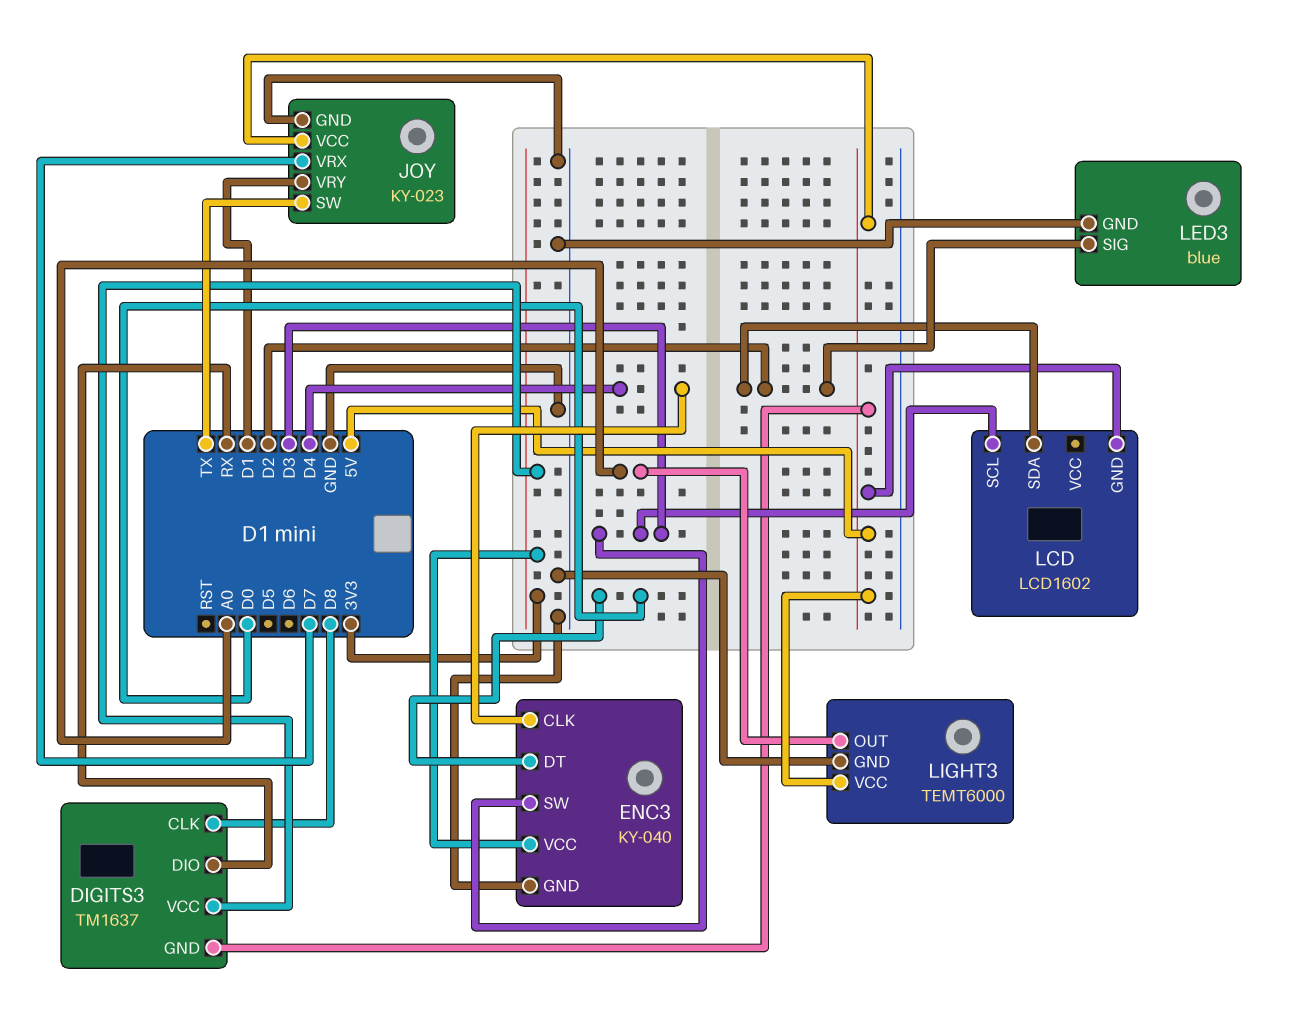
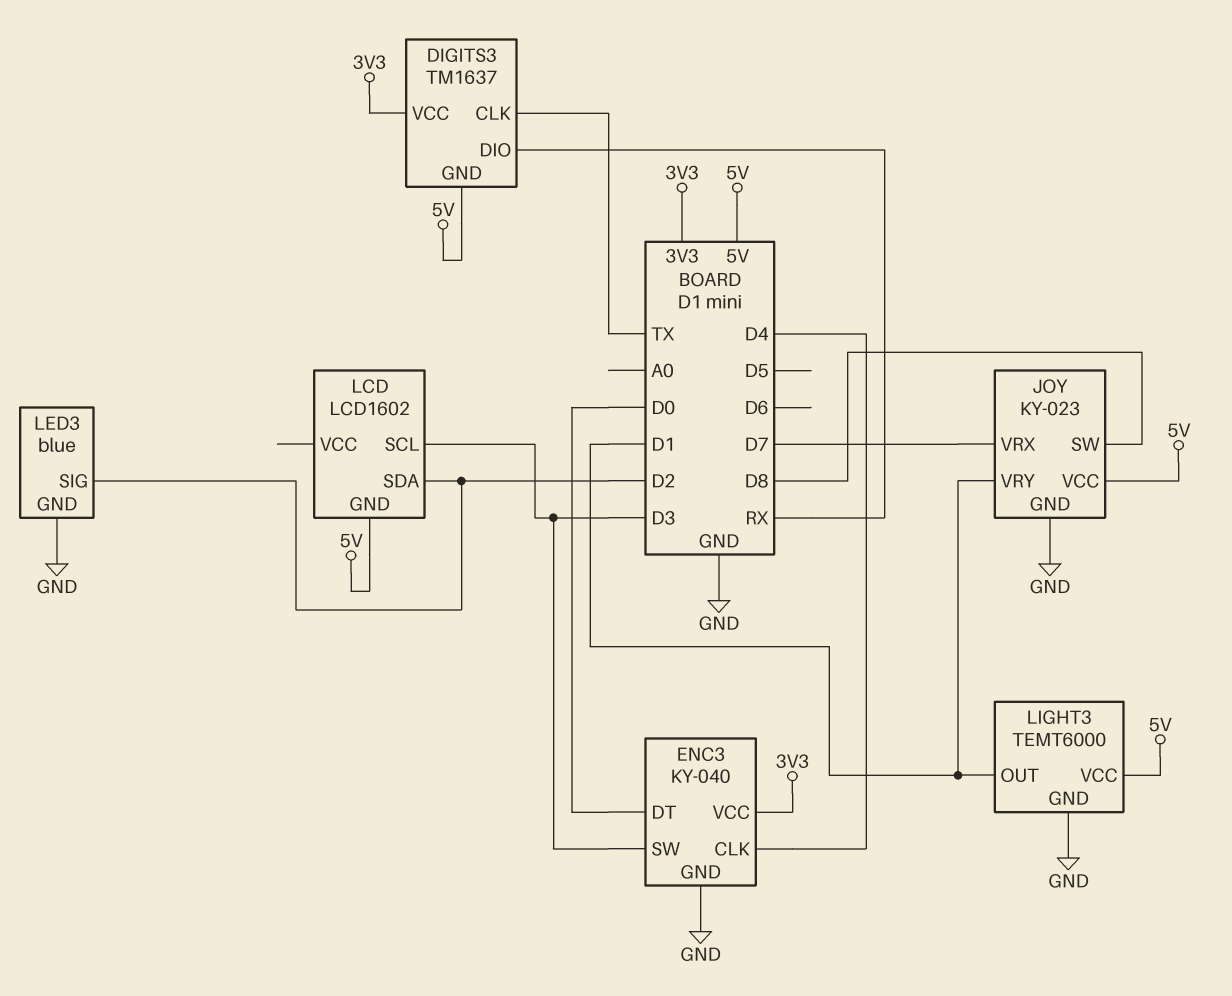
DIGITS3 pin CLK: D8 -> TX
JOY pin SW: TX -> D8
LIGHT3 pin OUT: A0 -> D1

